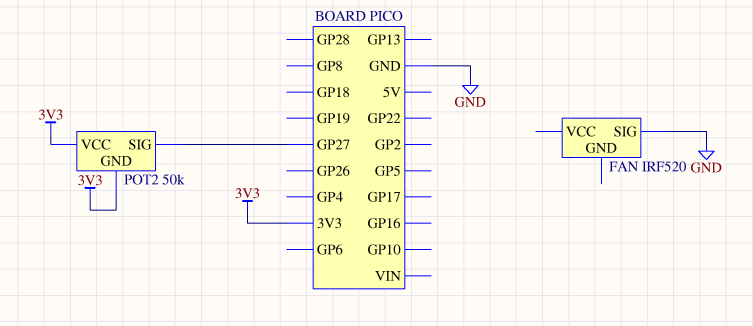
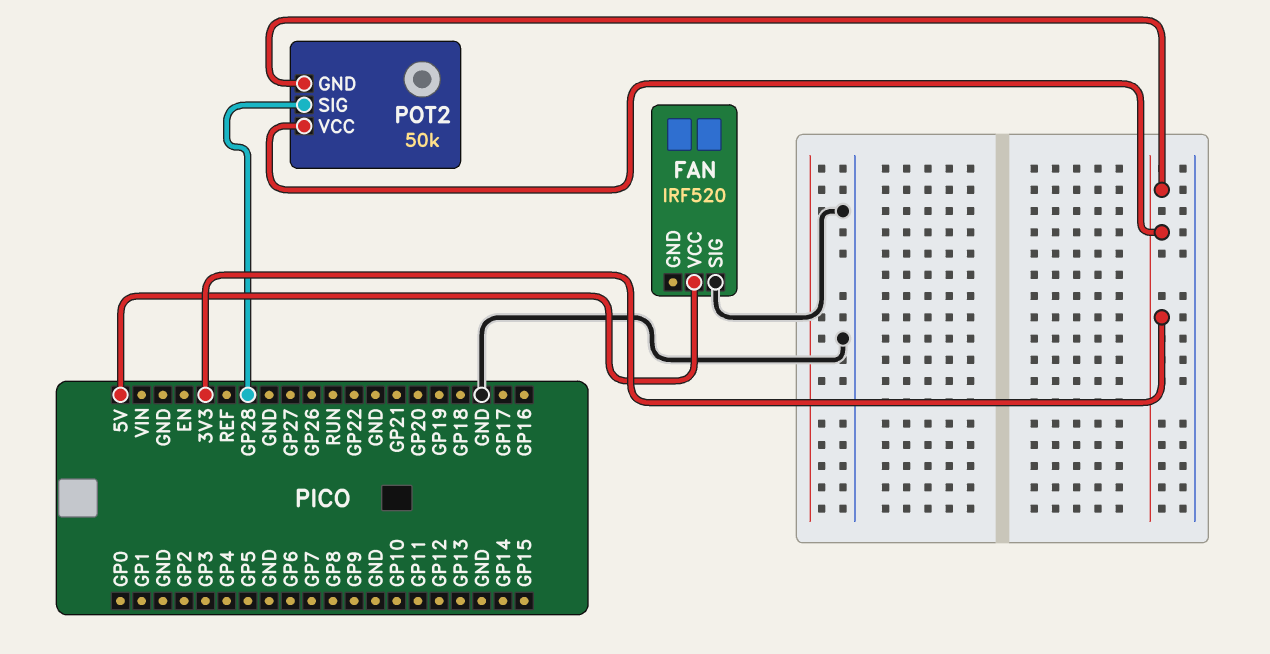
FAN pin VCC: none -> 5V
POT2 pin SIG: GP27 -> GP28

